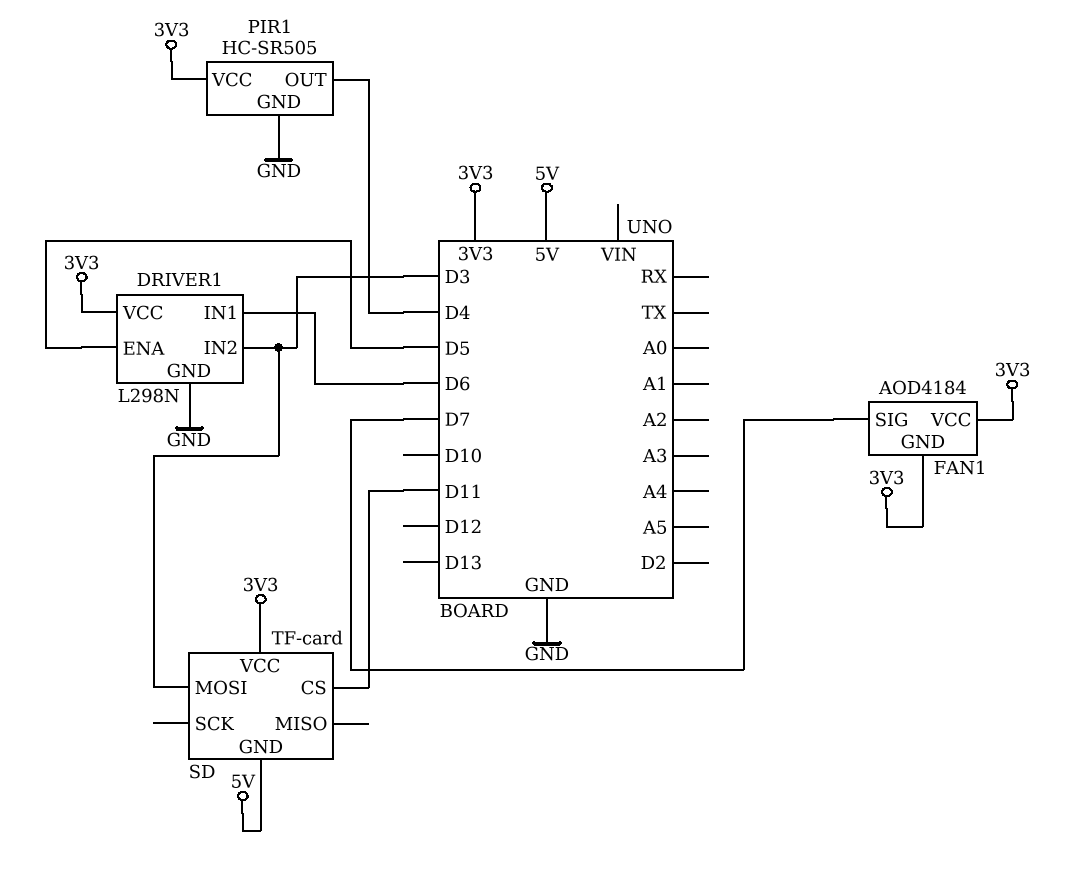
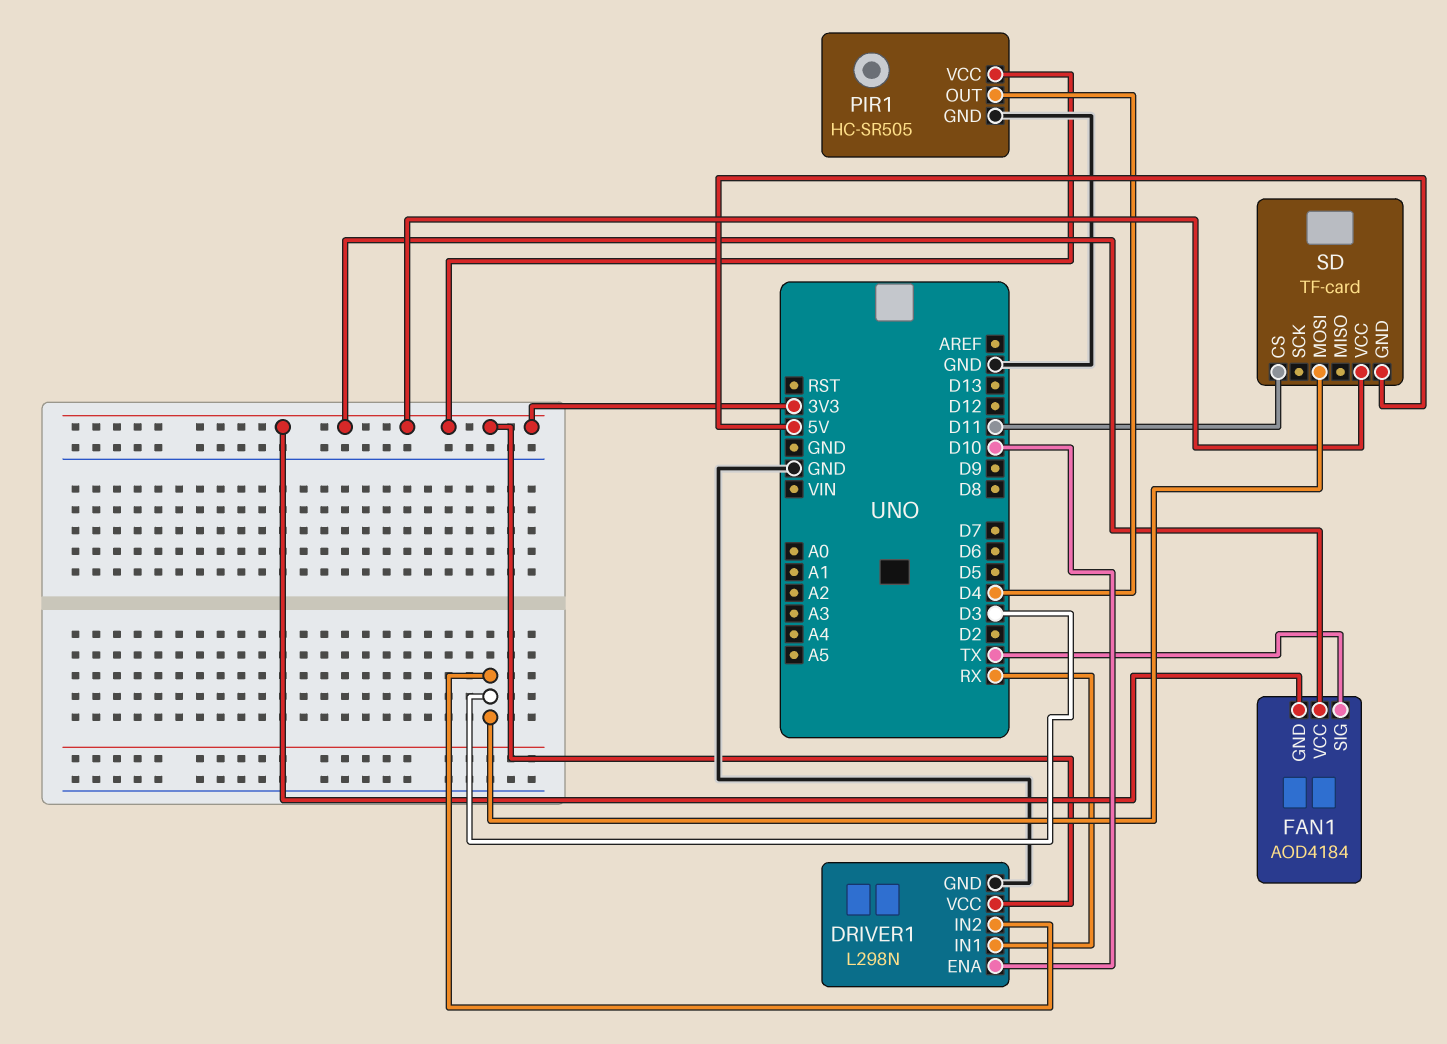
DRIVER1 pin ENA: D5 -> D10
DRIVER1 pin IN1: D6 -> RX
FAN1 pin SIG: D7 -> TX

